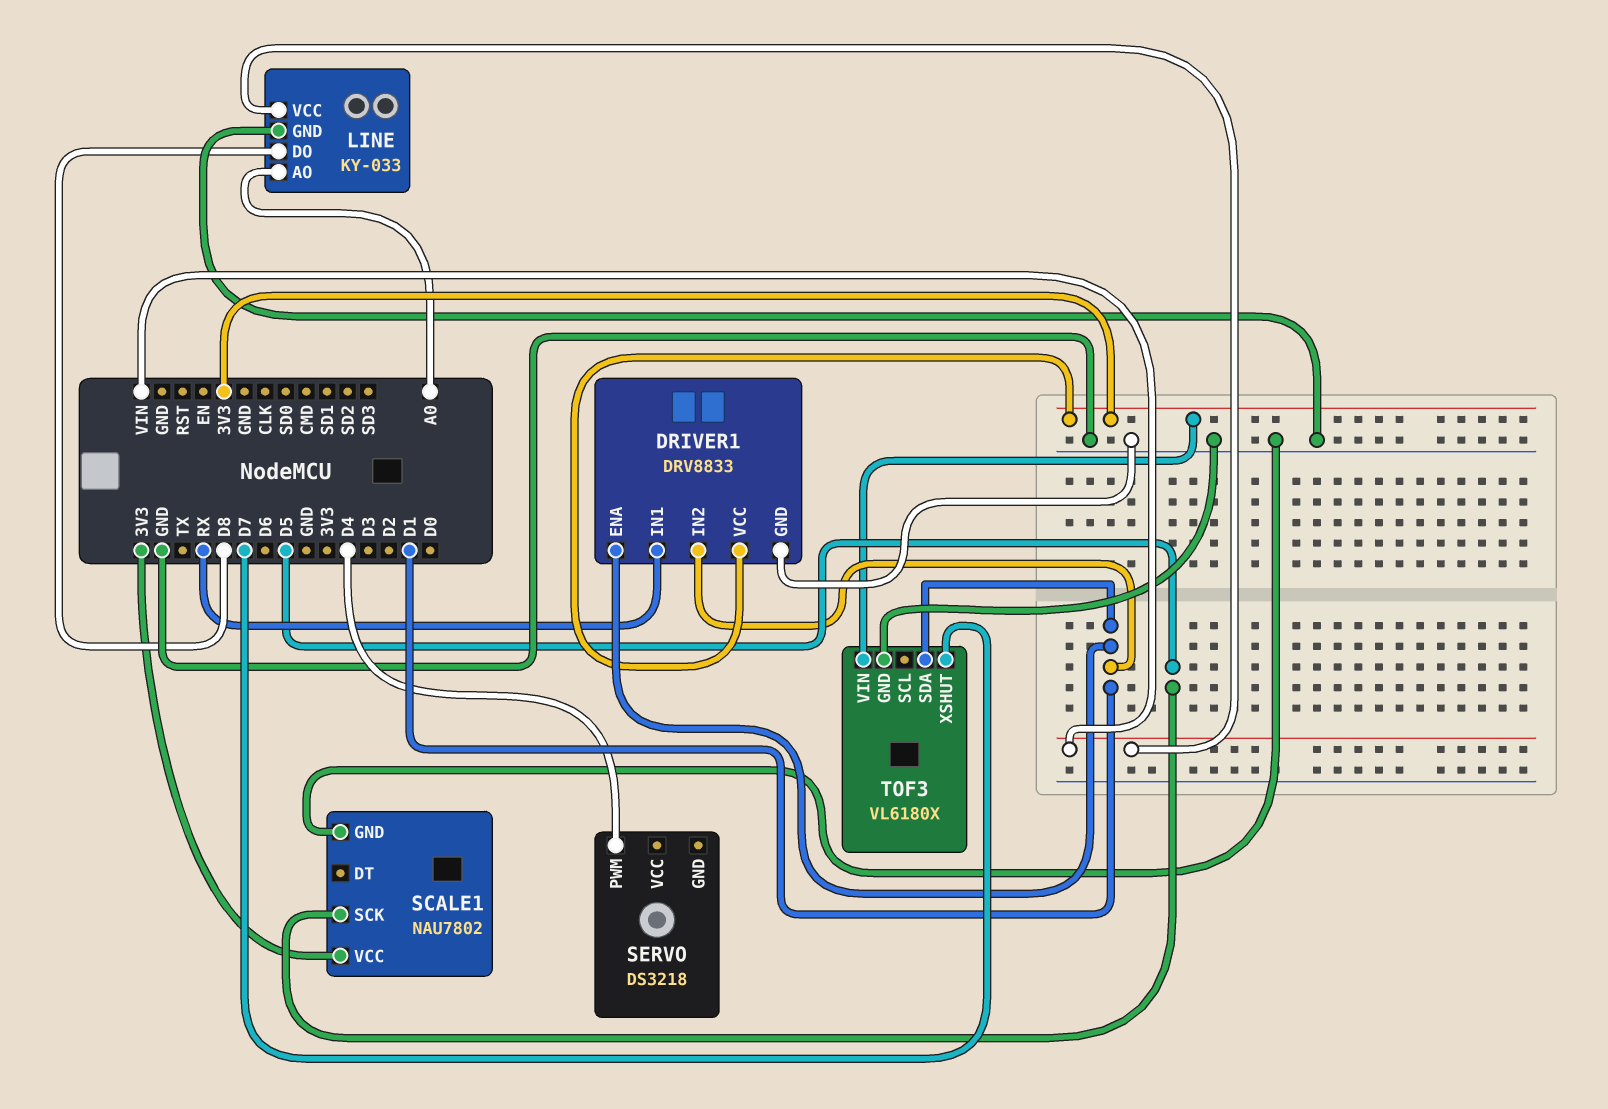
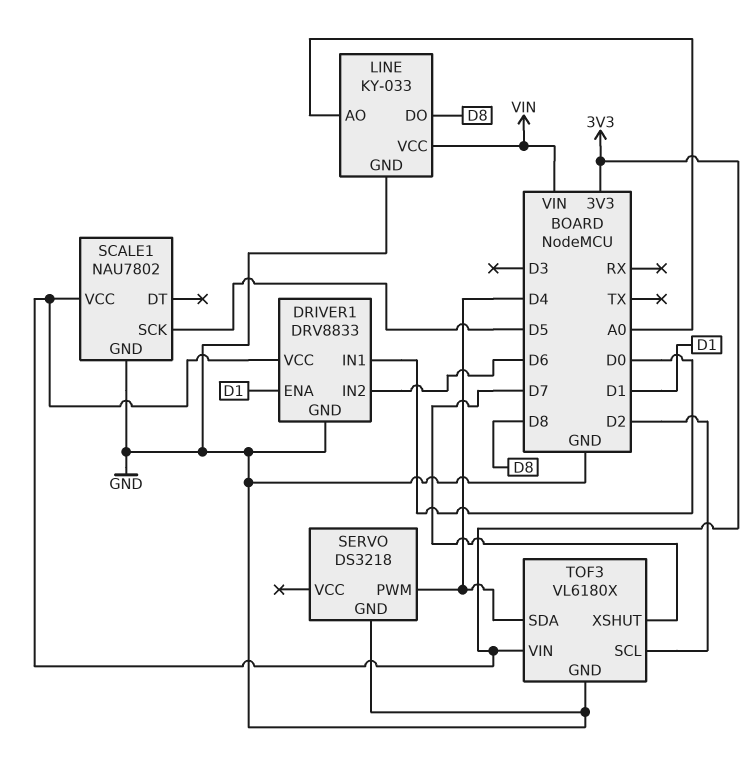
DRIVER1 pin IN1: RX -> D0
DRIVER1 pin IN2: D1 -> D6
SERVO pin GND: none -> GND
TOF3 pin SCL: none -> D2
TOF3 pin SDA: D1 -> D4

